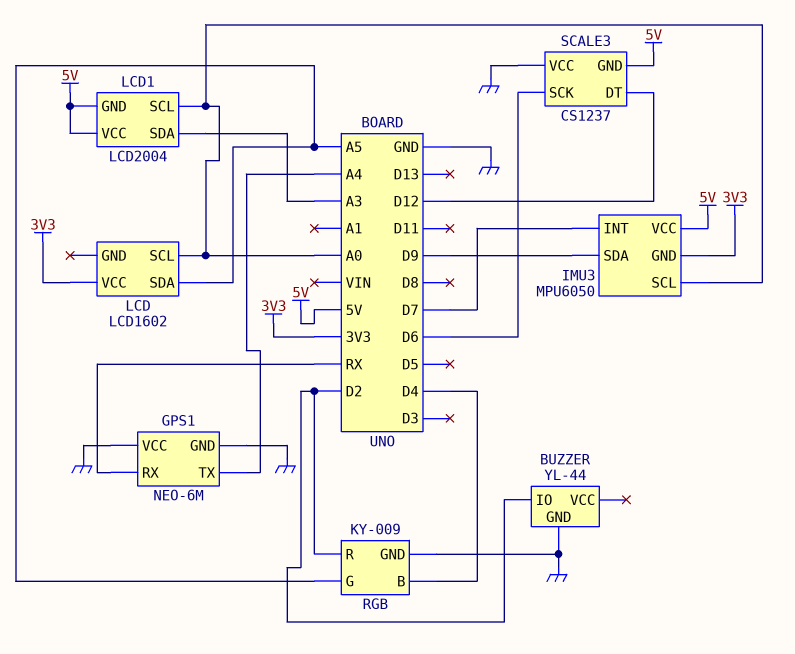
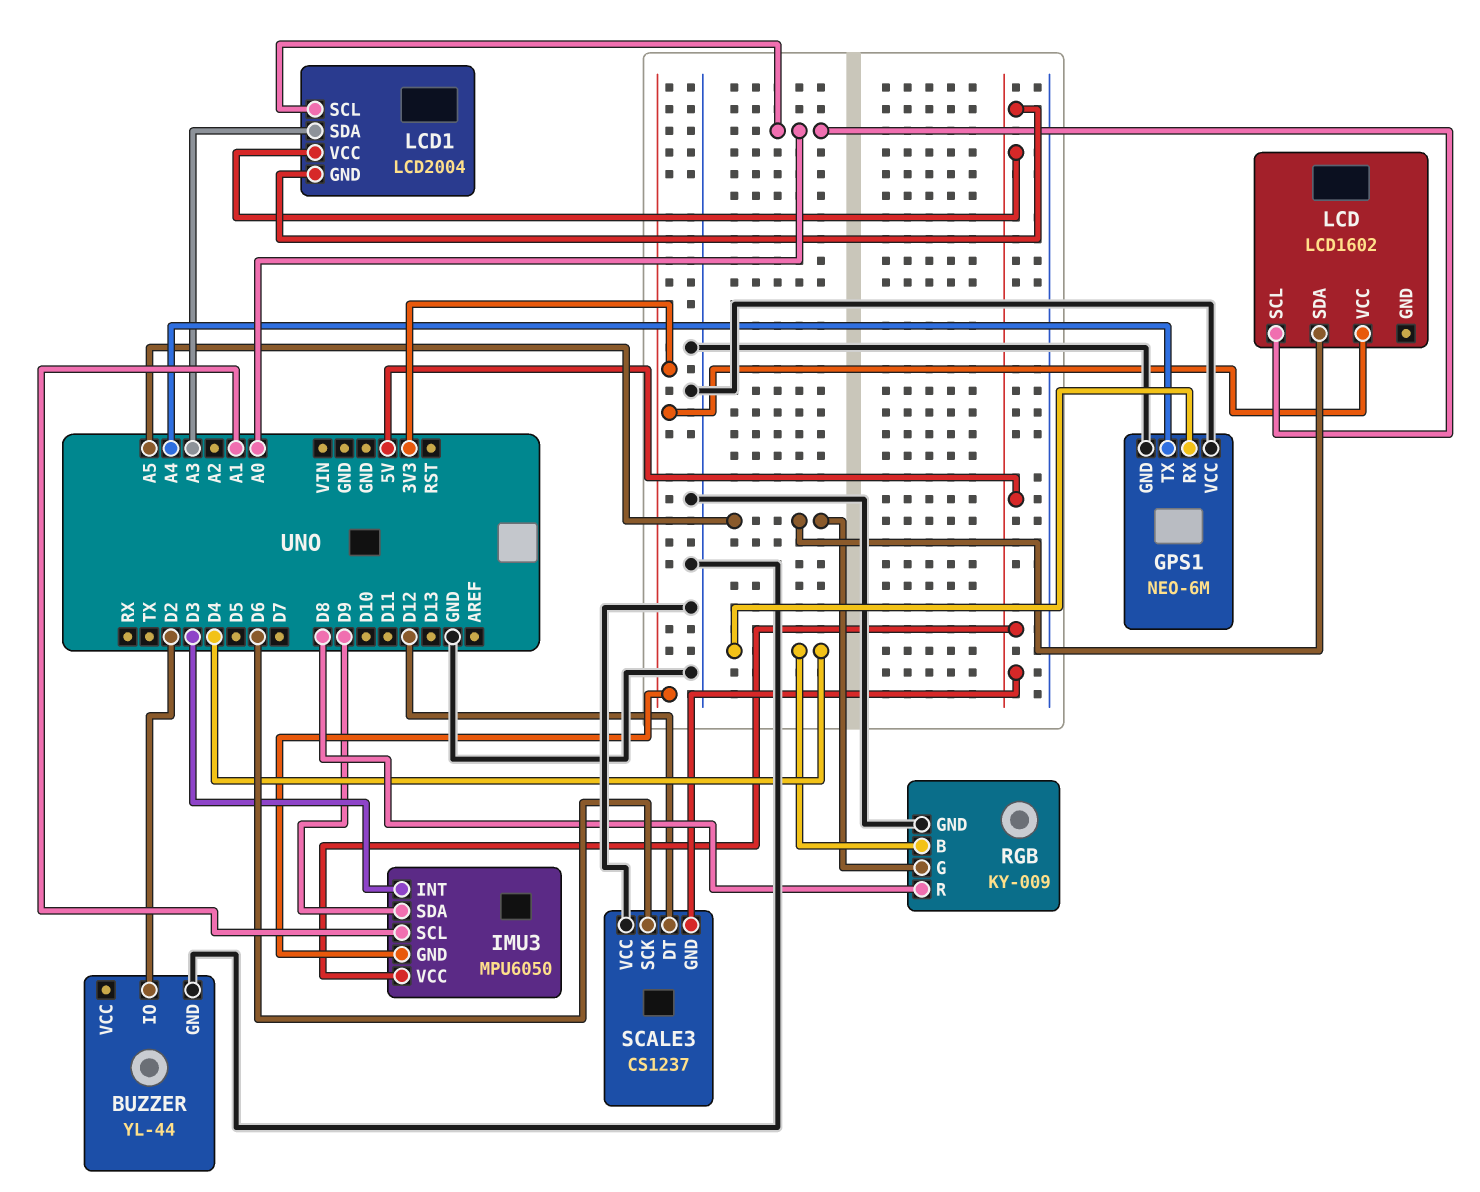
GPS1 pin RX: RX -> D4
IMU3 pin INT: D7 -> D3
IMU3 pin SCL: A0 -> A1
RGB pin R: D2 -> D8

